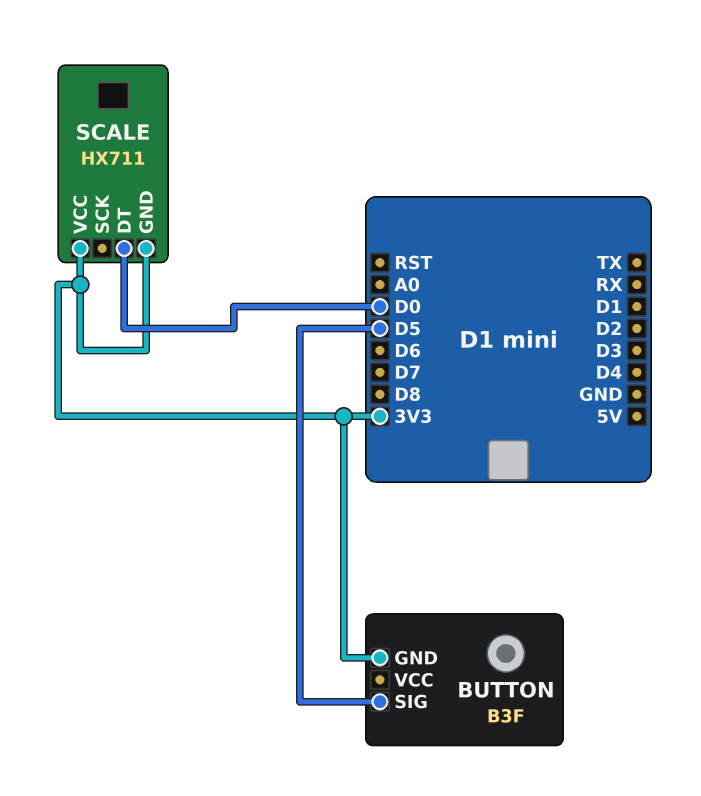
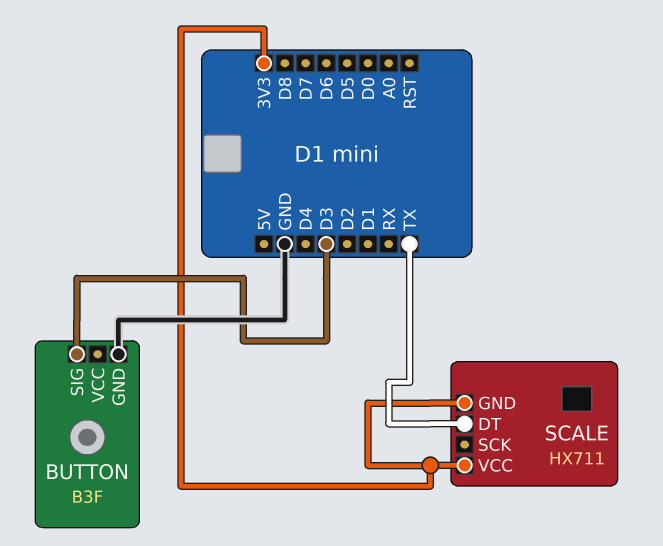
BUTTON pin GND: 3V3 -> GND
BUTTON pin SIG: D5 -> D3
SCALE pin DT: D0 -> TX

